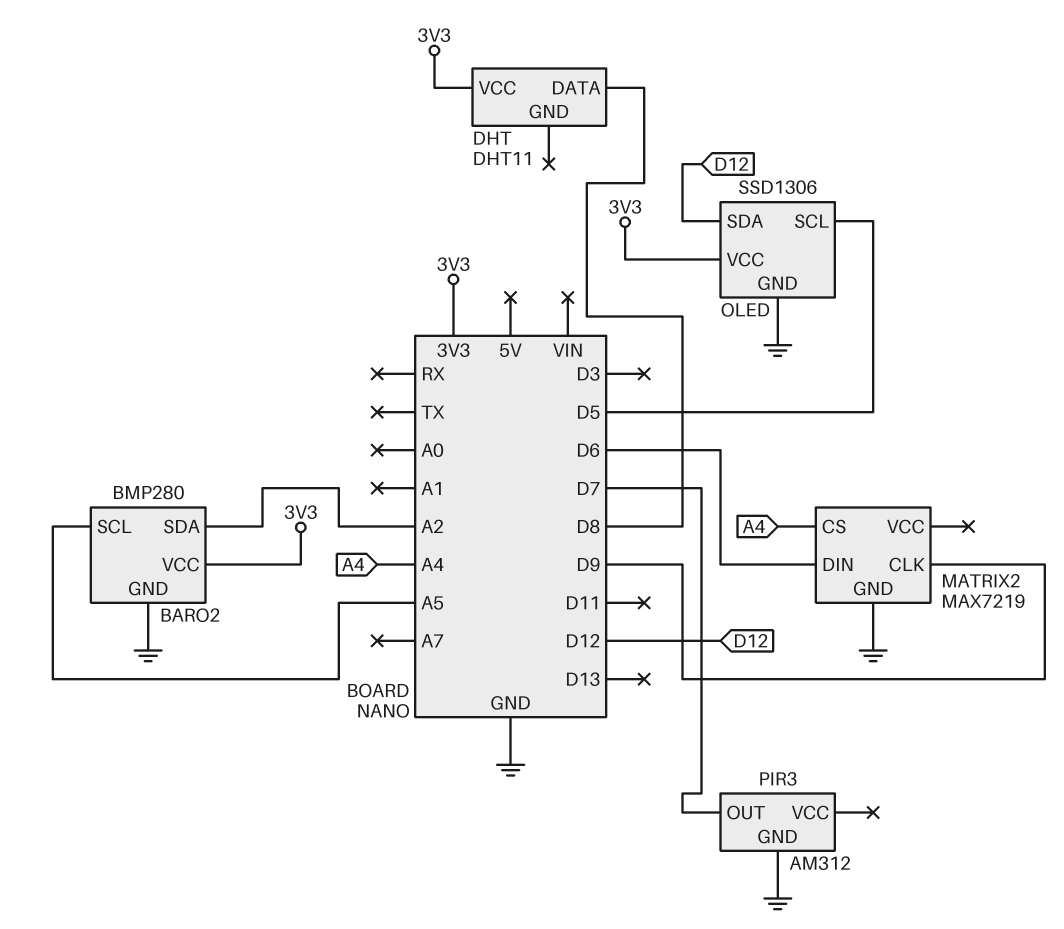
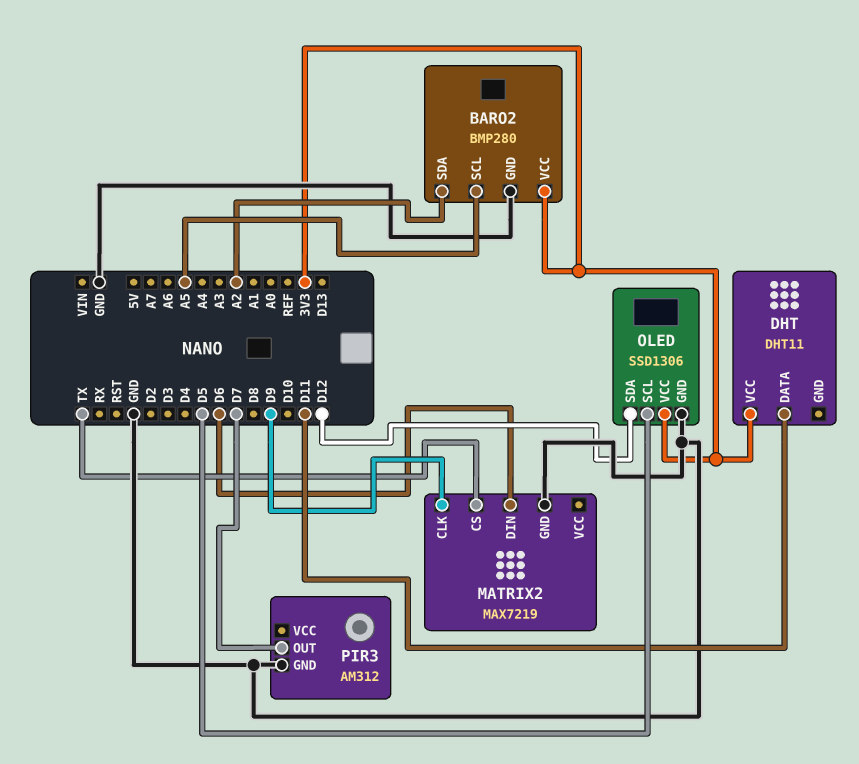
DHT pin DATA: D8 -> D11
MATRIX2 pin CS: A4 -> TX

